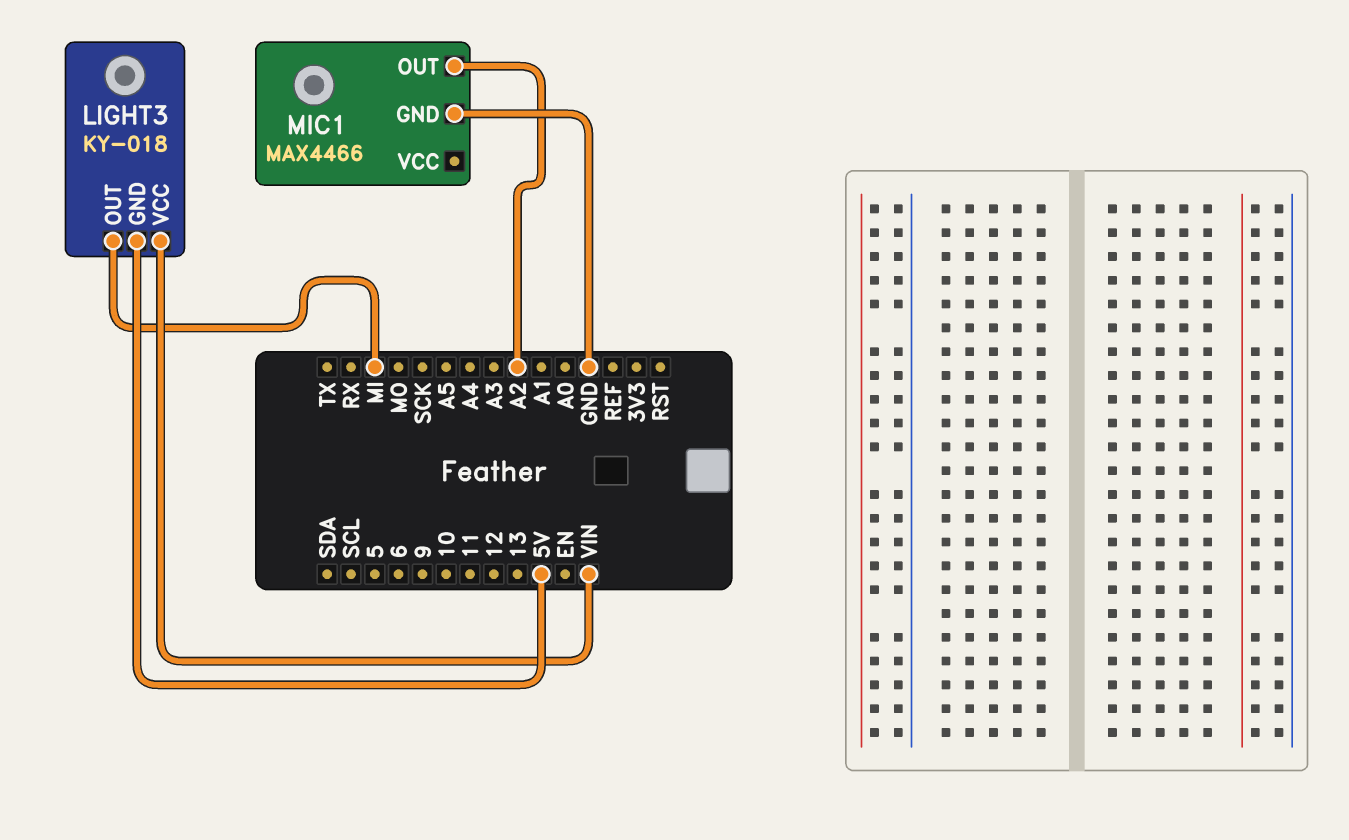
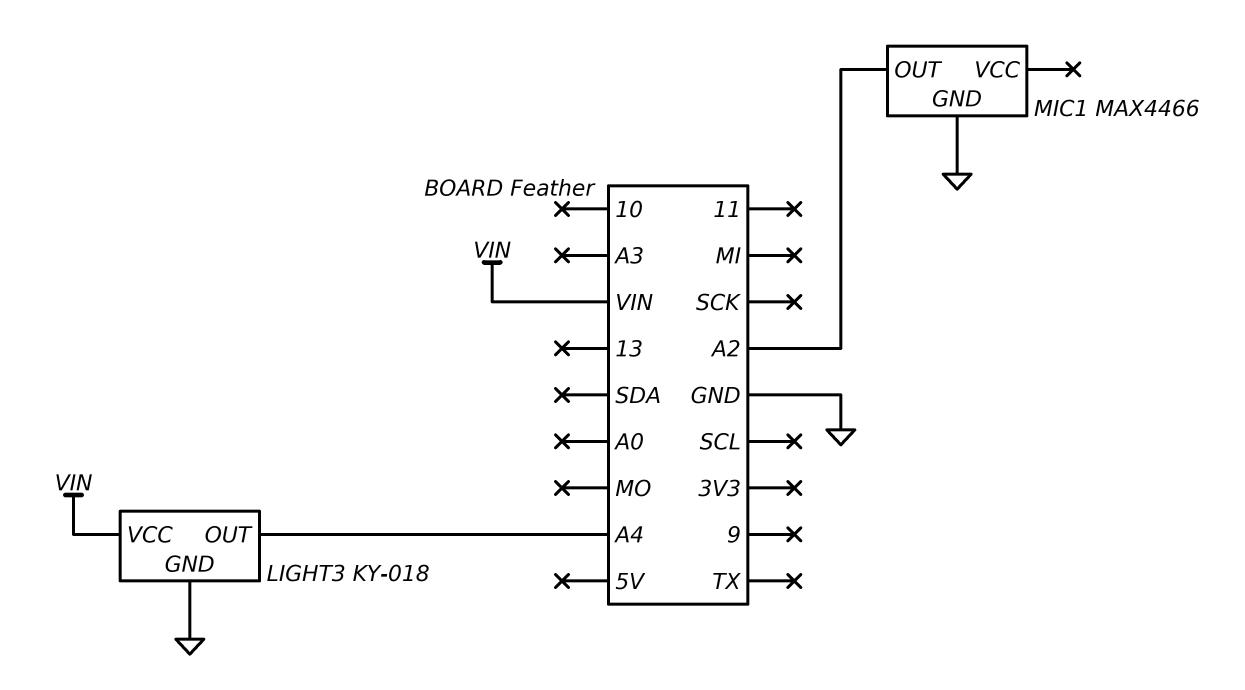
LIGHT3 pin GND: 5V -> GND
LIGHT3 pin OUT: MI -> A4

